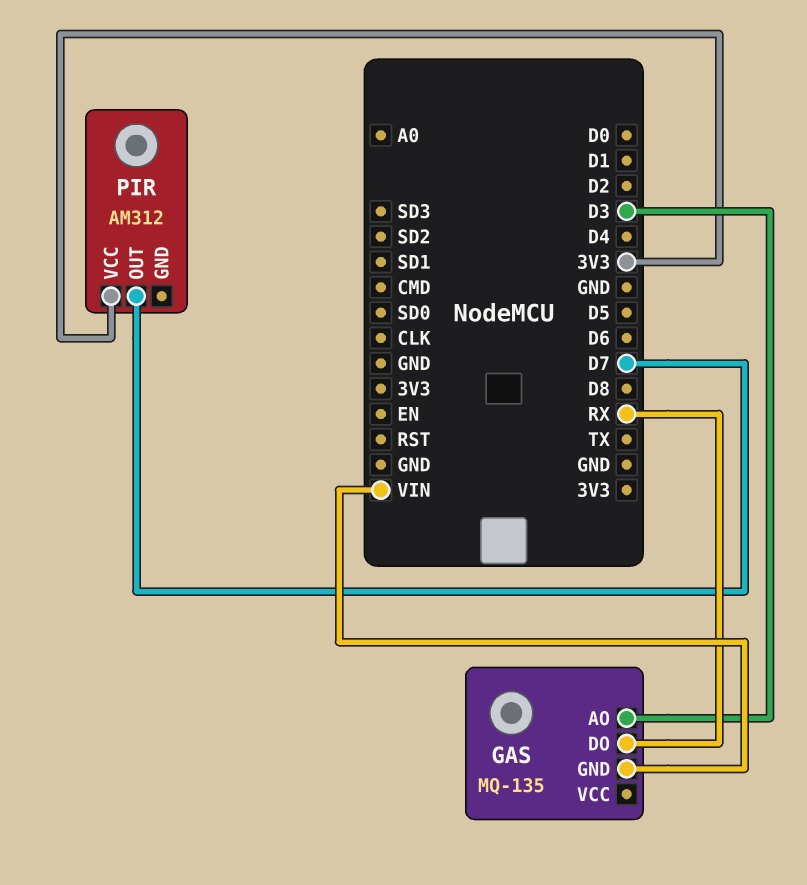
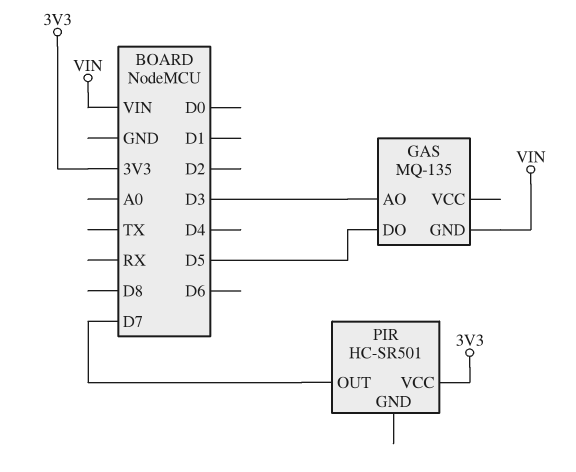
GAS pin DO: RX -> D5
PIR: AM312 -> HC-SR501

